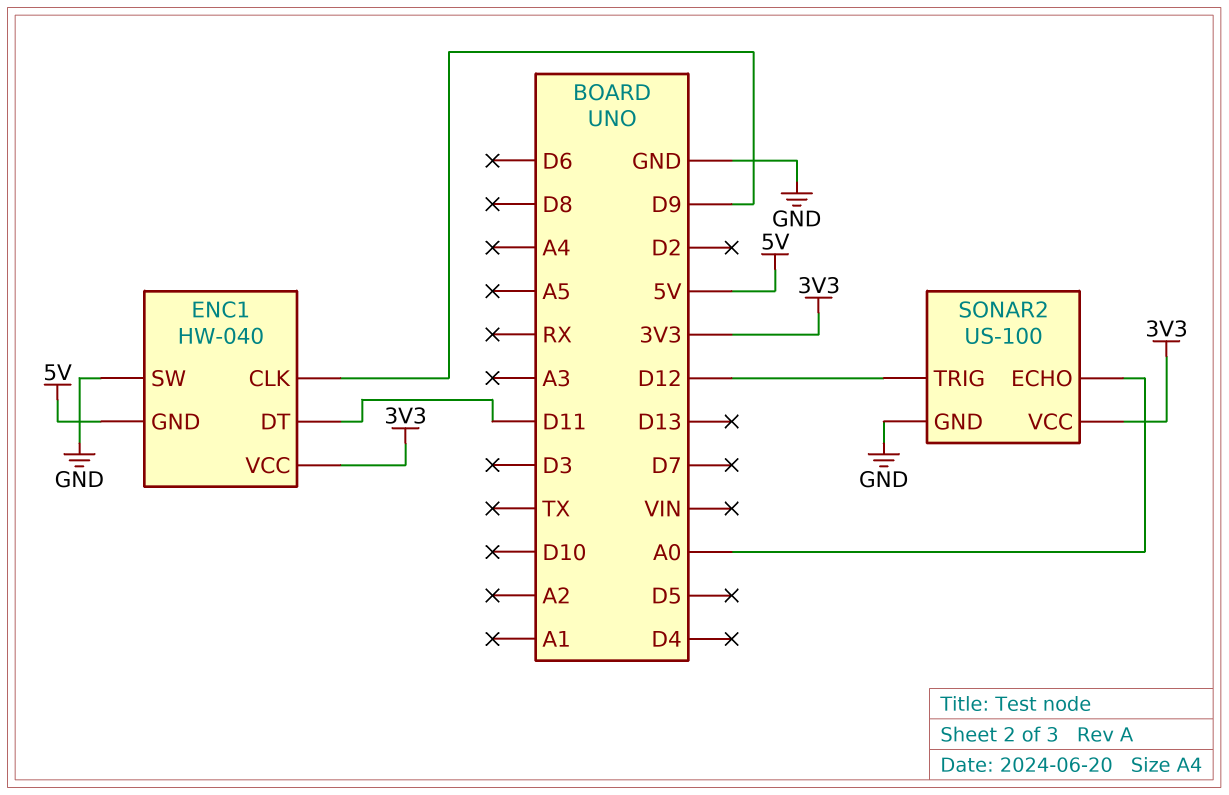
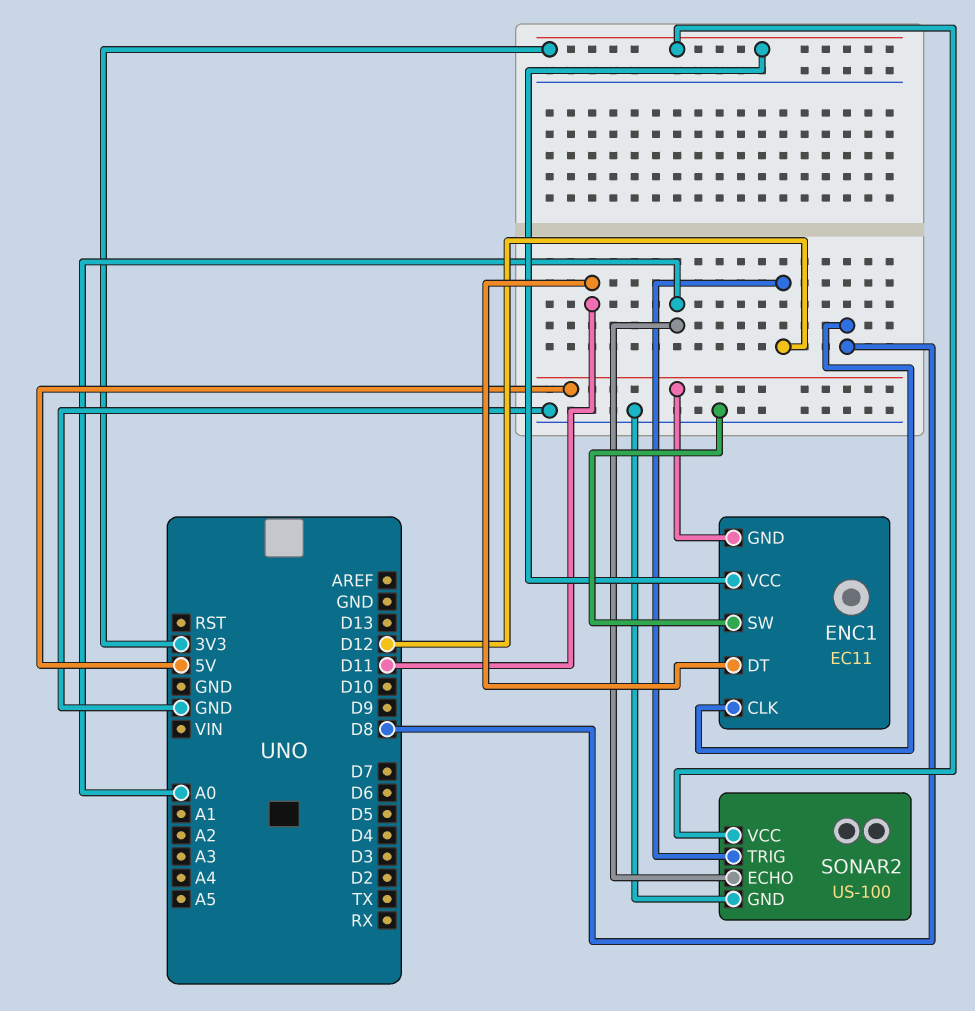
ENC1: HW-040 -> EC11
ENC1 pin CLK: D9 -> D8

